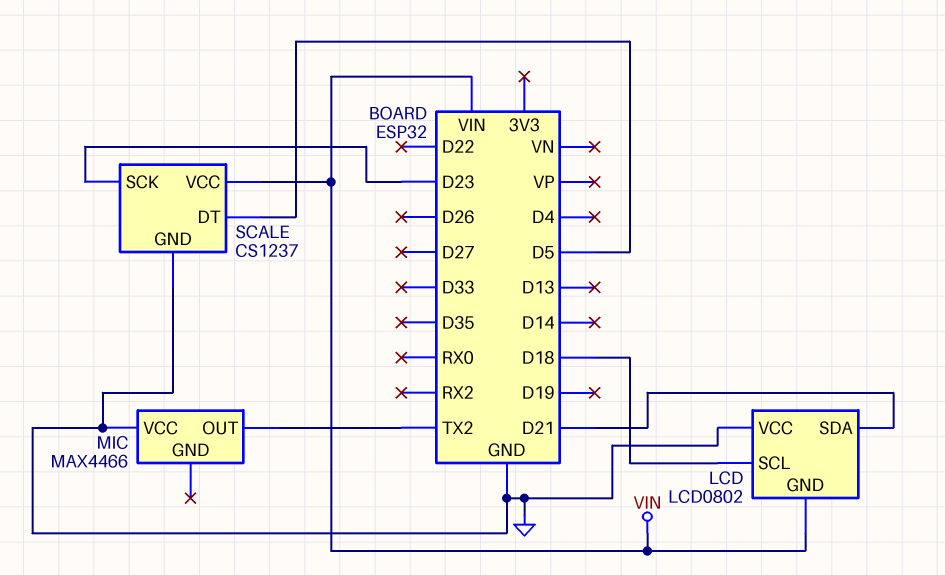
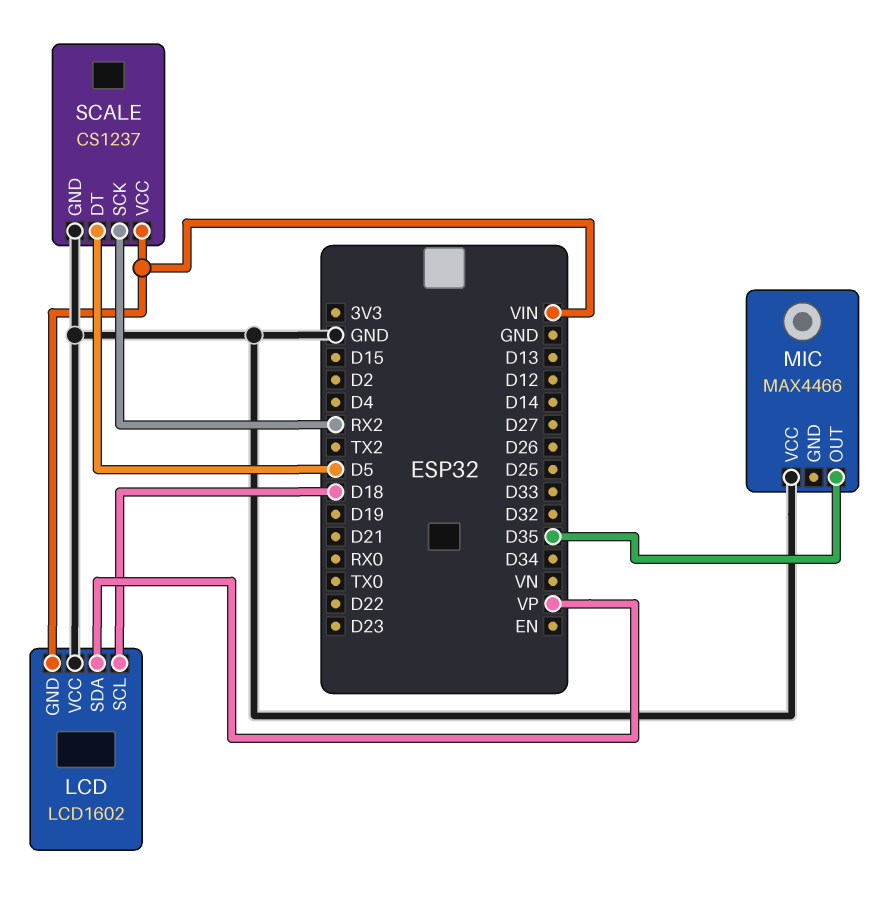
LCD: LCD0802 -> LCD1602
LCD pin SDA: D21 -> VP
MIC pin OUT: TX2 -> D35
SCALE pin SCK: D23 -> RX2

